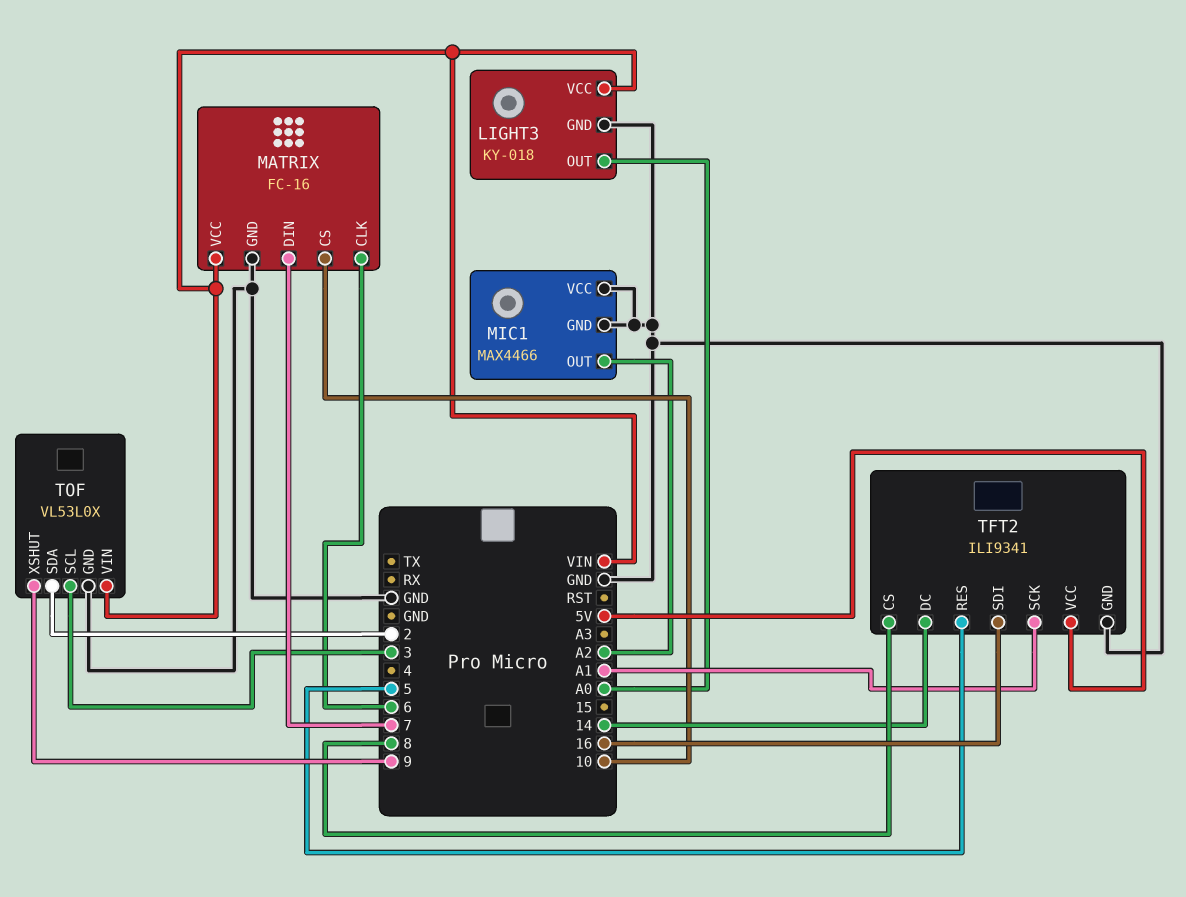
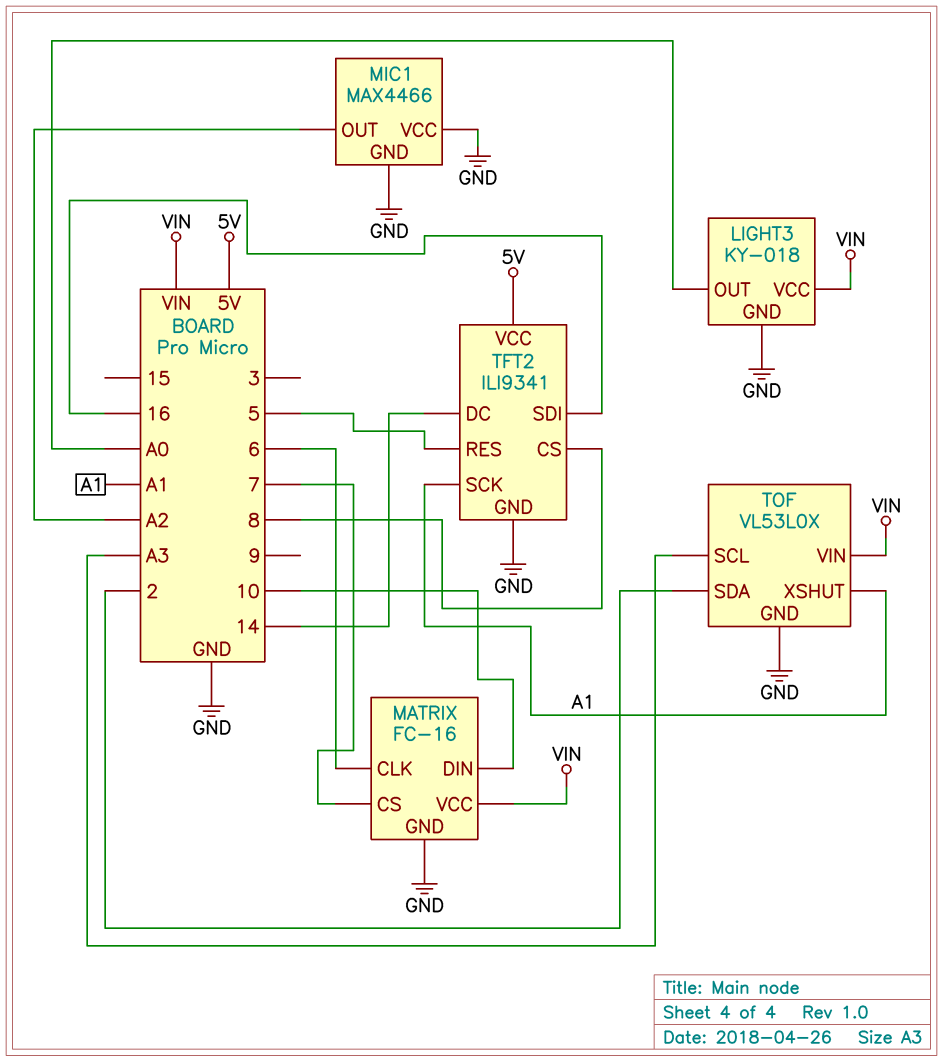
MATRIX pin CS: 10 -> 7
MATRIX pin DIN: 7 -> 10
TOF pin SCL: 3 -> A3
TOF pin XSHUT: 9 -> A1

